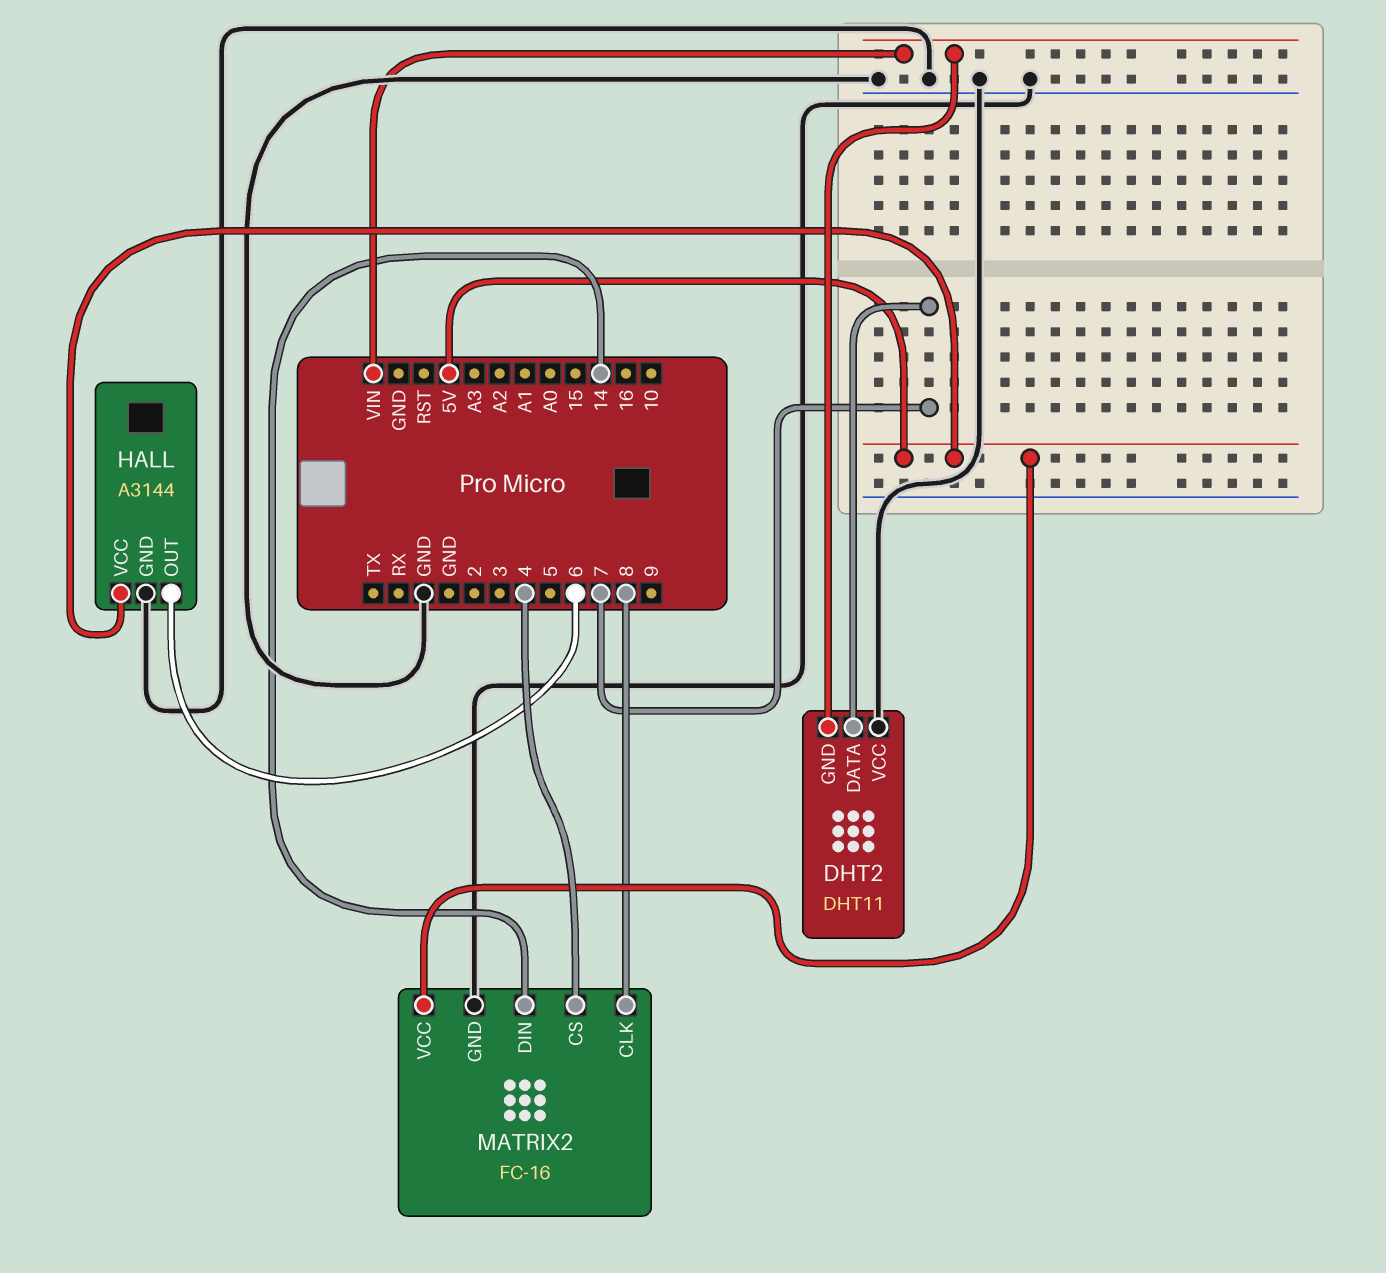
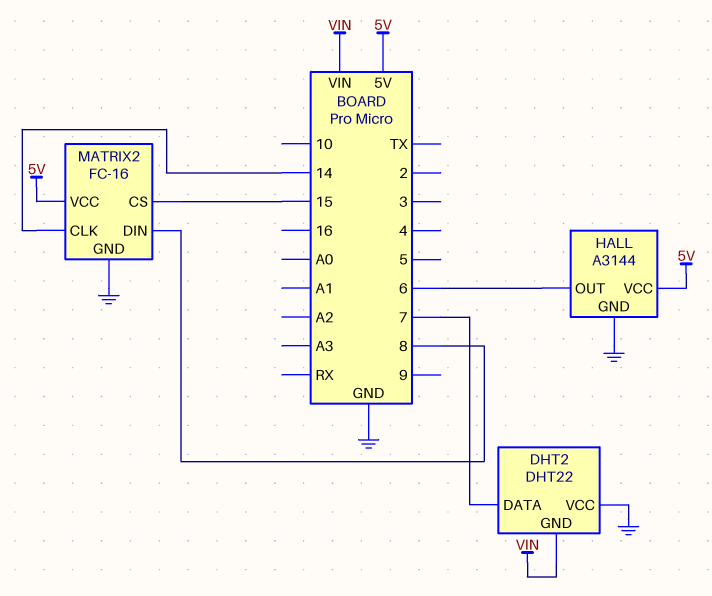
DHT2: DHT11 -> DHT22
MATRIX2 pin CLK: 8 -> 14
MATRIX2 pin CS: 4 -> 15
MATRIX2 pin DIN: 14 -> 8

